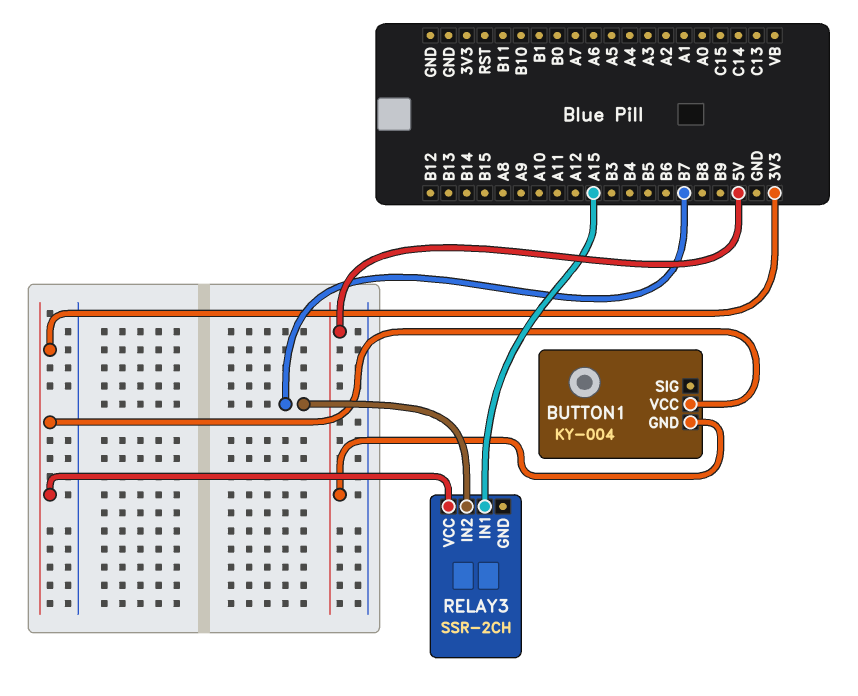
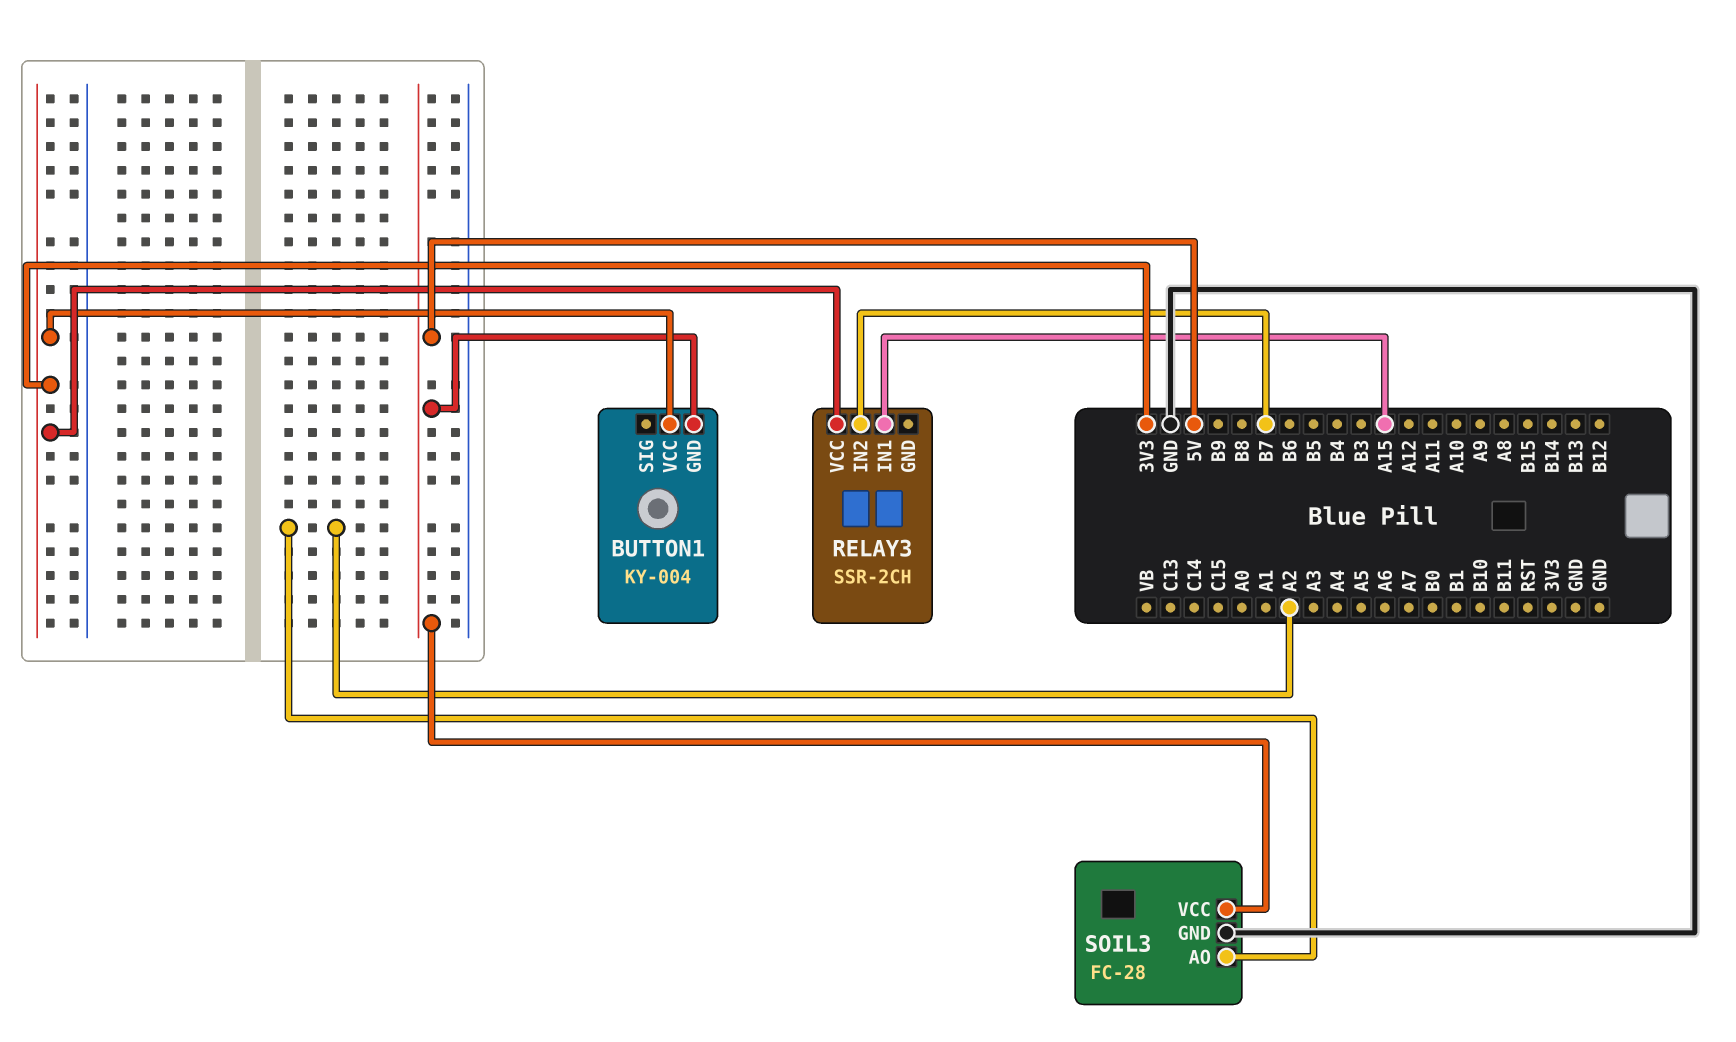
SOIL3: none -> FC-28
SOIL3 pin AO: none -> A2
SOIL3 pin GND: none -> GND
SOIL3 pin VCC: none -> 5V

